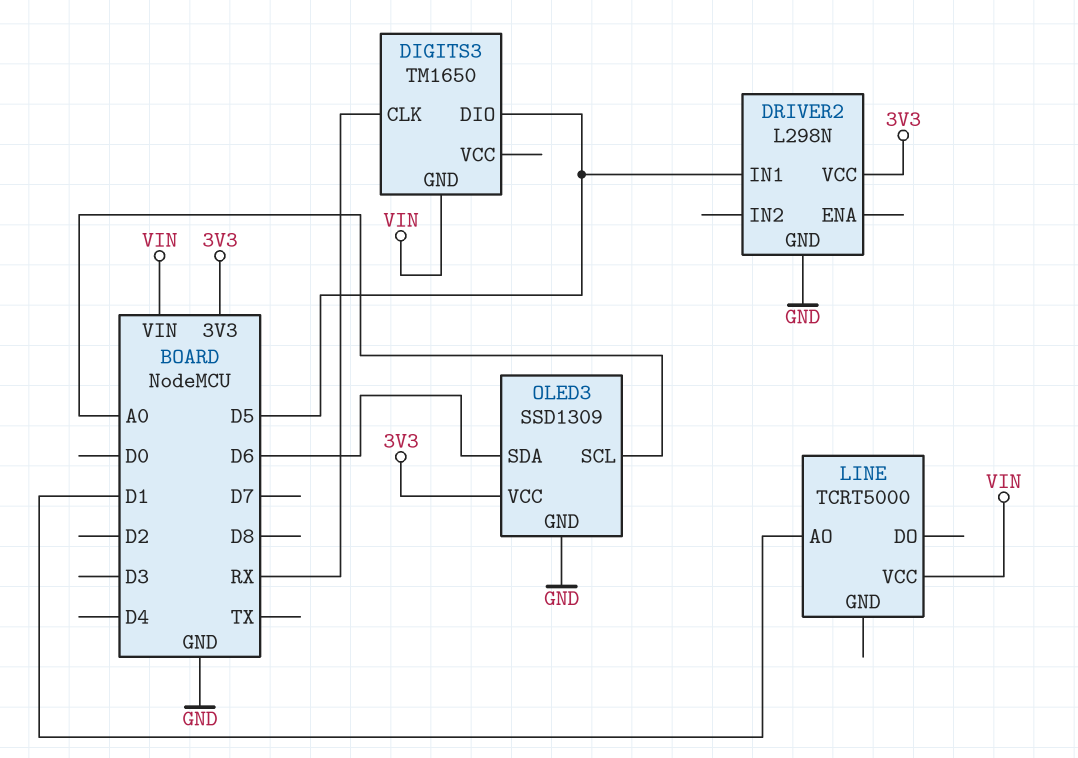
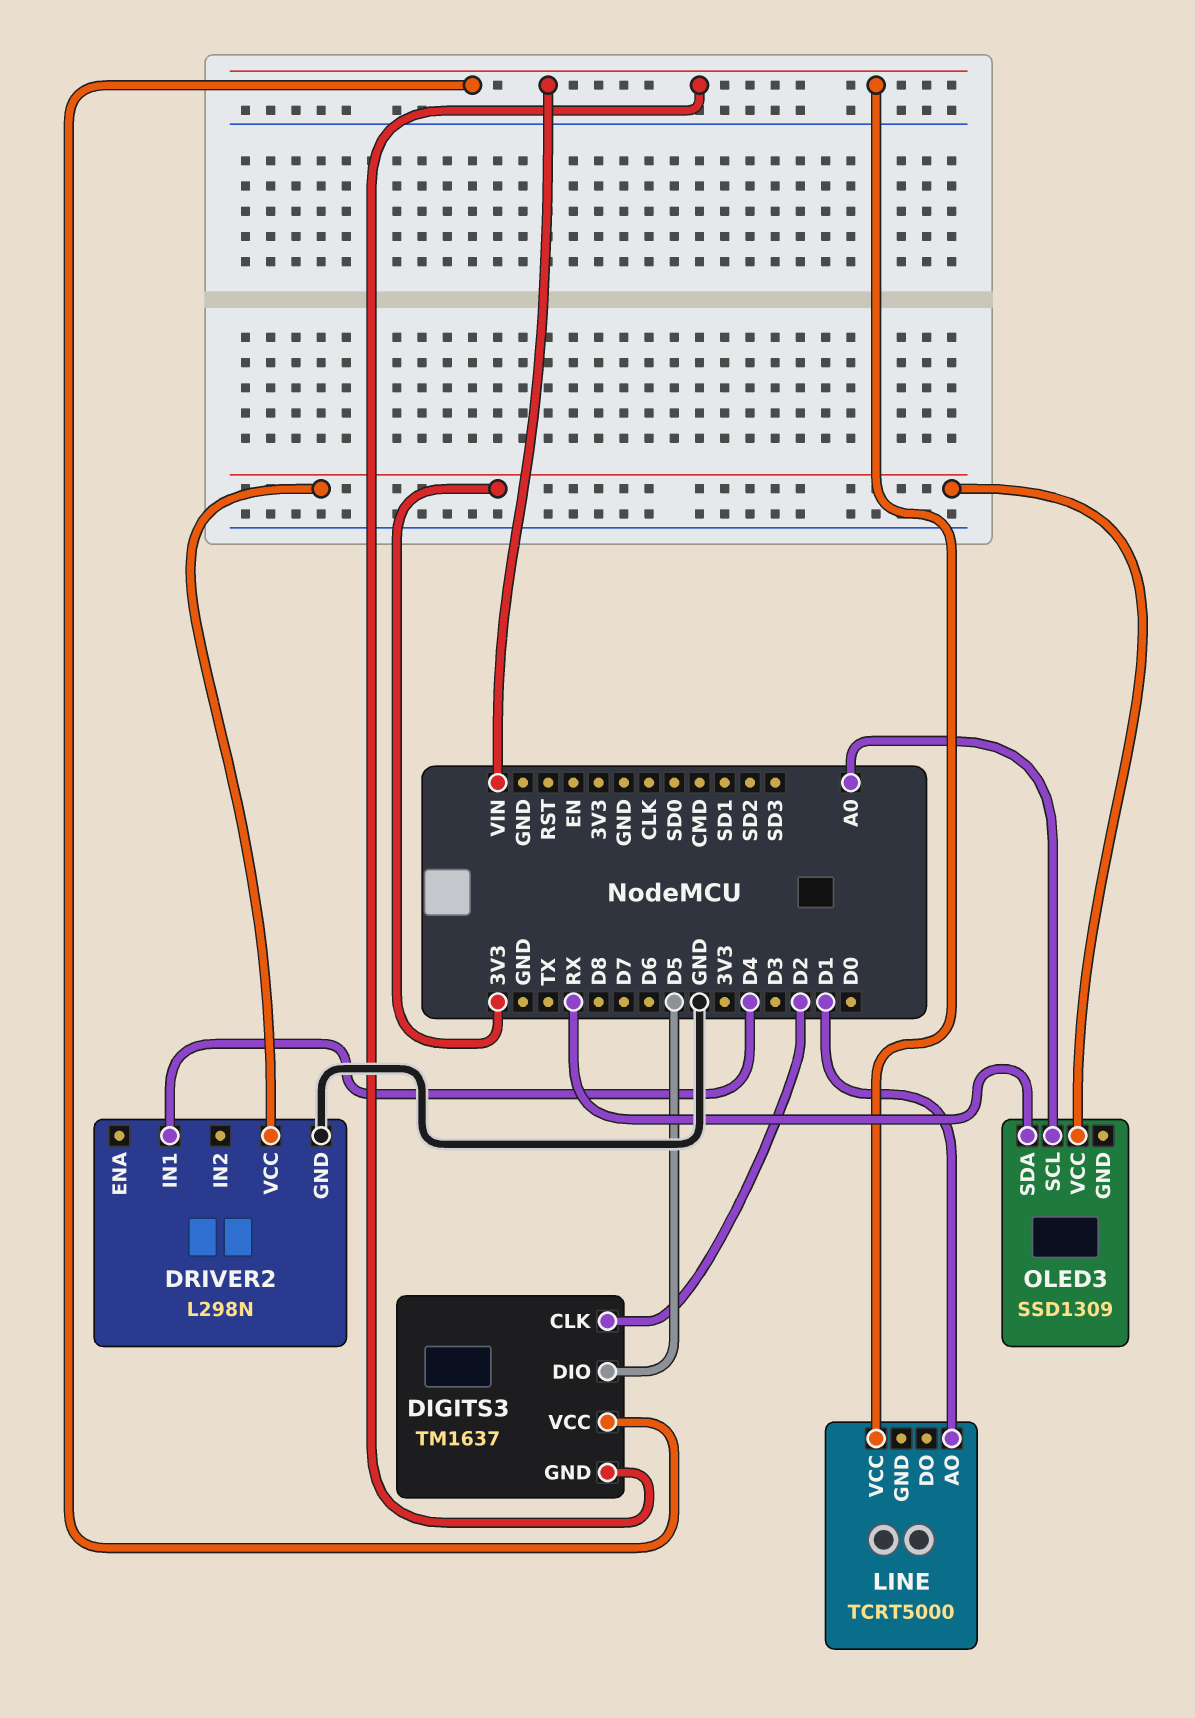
DIGITS3: TM1650 -> TM1637
DIGITS3 pin CLK: RX -> D2
DIGITS3 pin VCC: none -> VIN
DRIVER2 pin IN1: D5 -> D4
OLED3 pin GND: GND -> none
OLED3 pin SDA: D6 -> RX

